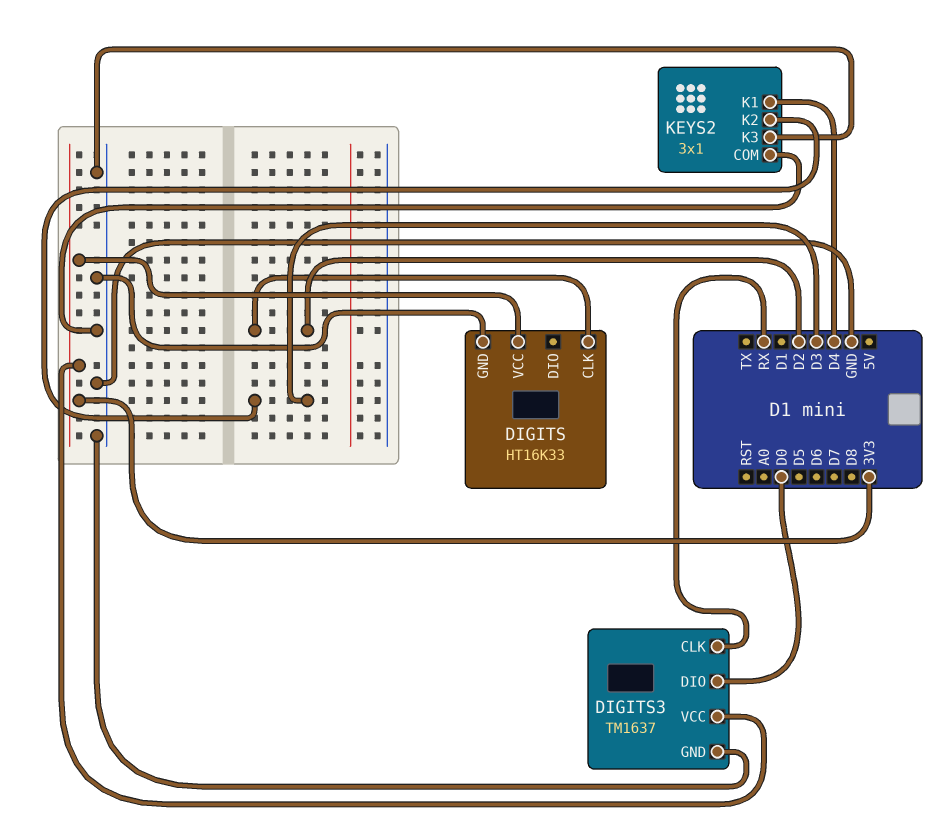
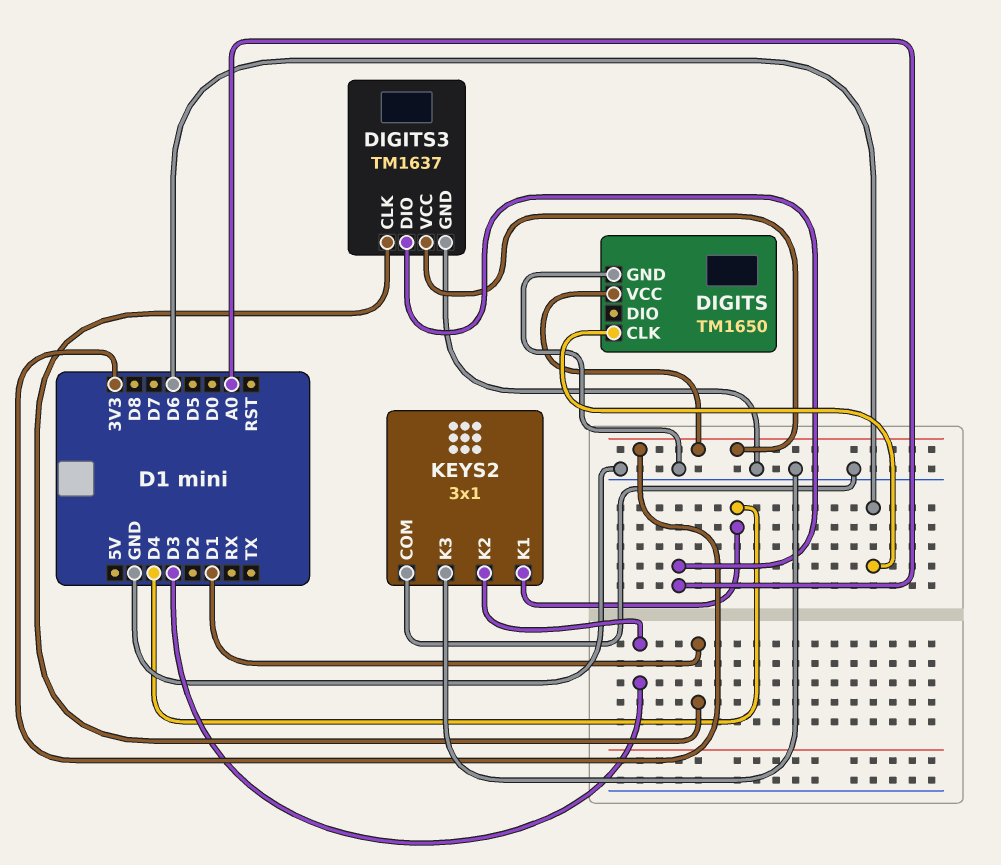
DIGITS: HT16K33 -> TM1650
DIGITS pin CLK: D2 -> D6
DIGITS3 pin CLK: RX -> D1
DIGITS3 pin DIO: D0 -> A0

